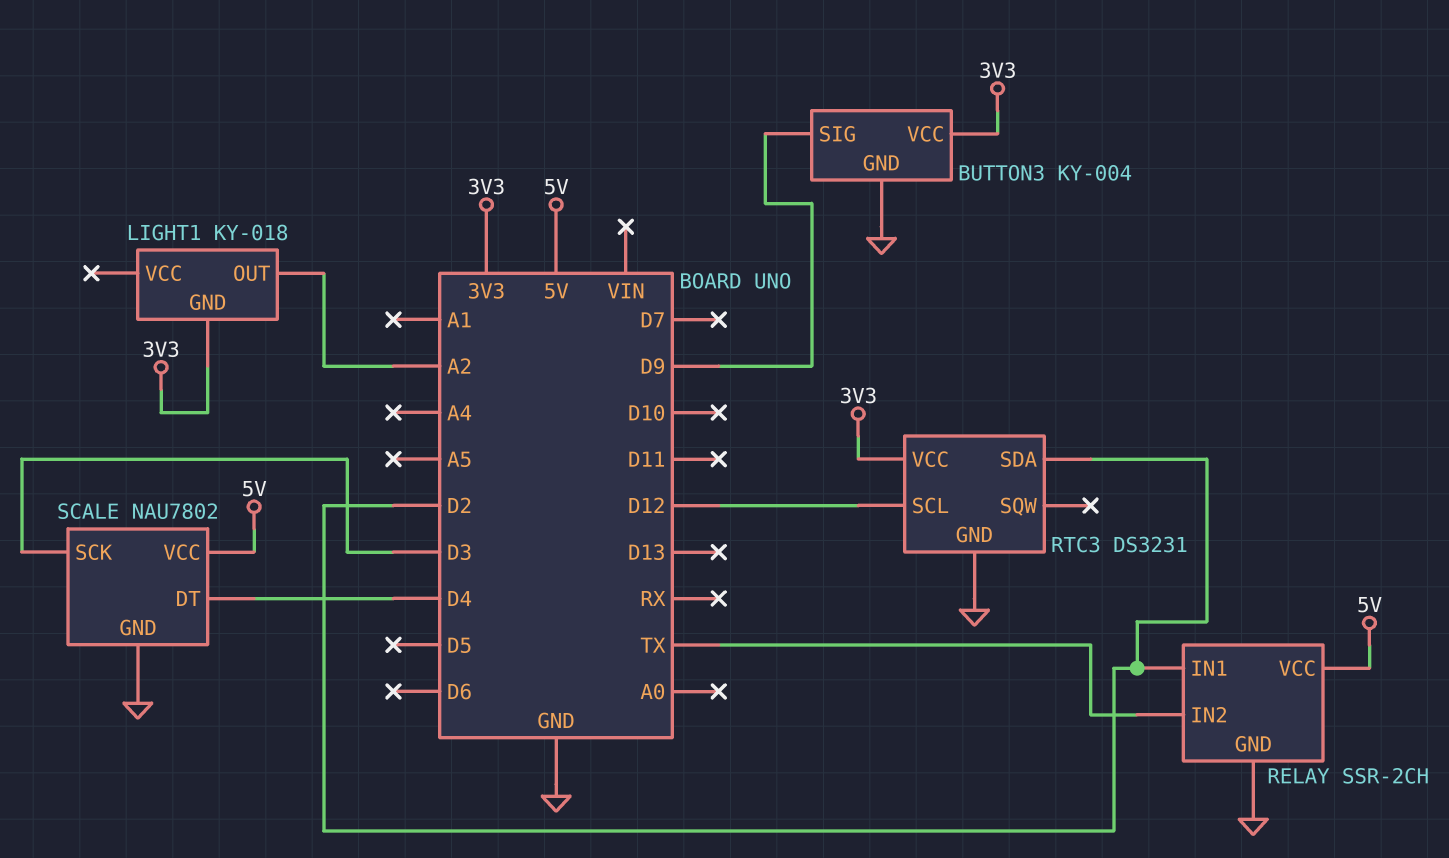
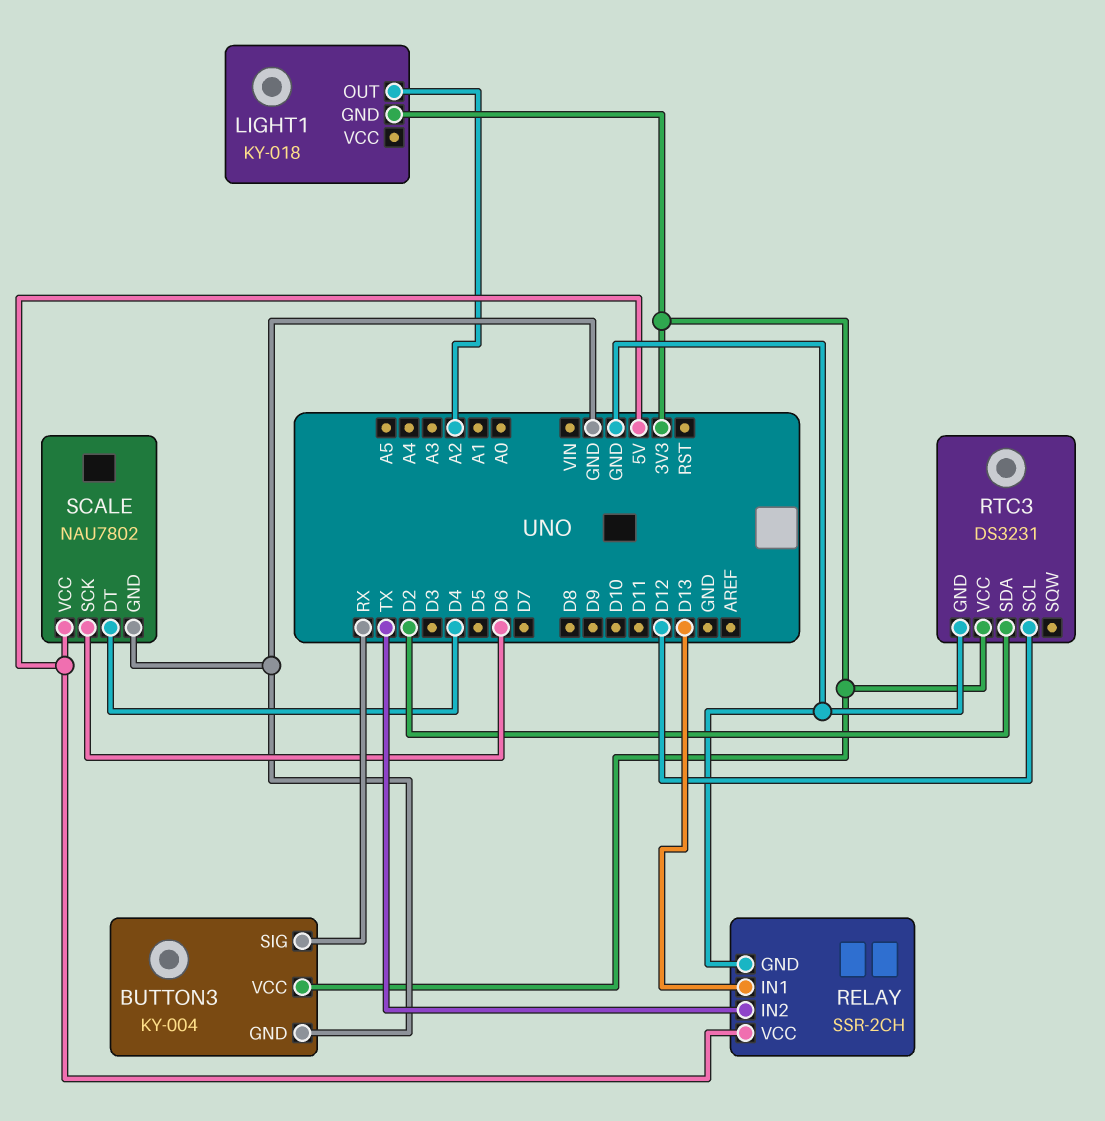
BUTTON3 pin SIG: D9 -> RX
RELAY pin IN1: D2 -> D13
SCALE pin SCK: D3 -> D6

